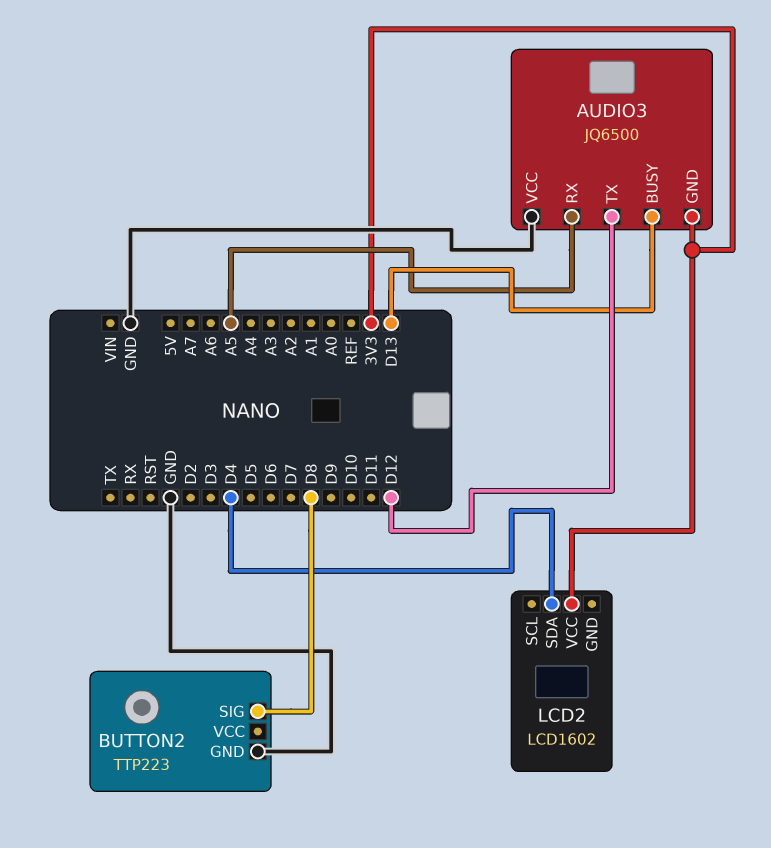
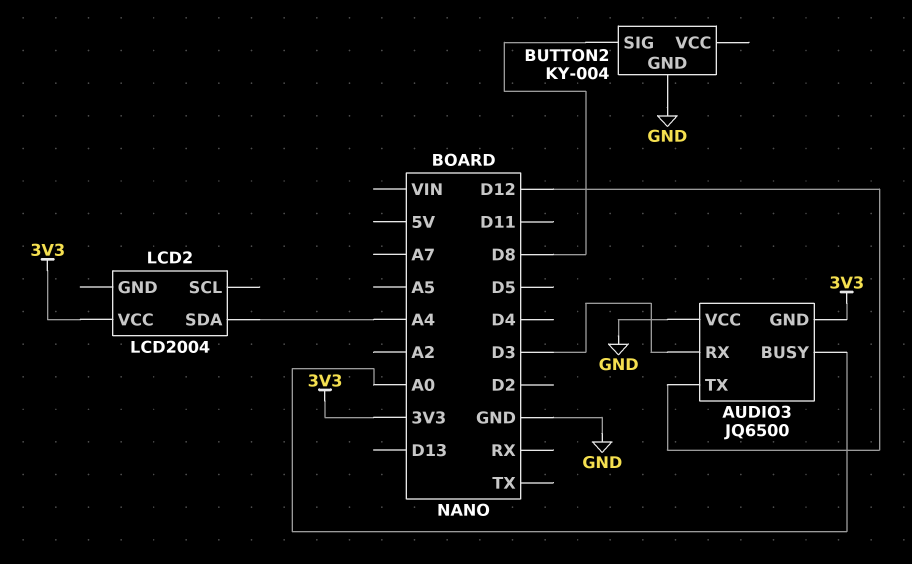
AUDIO3 pin BUSY: D13 -> A0
AUDIO3 pin RX: A5 -> D3
BUTTON2: TTP223 -> KY-004
LCD2: LCD1602 -> LCD2004
LCD2 pin SDA: D4 -> A4

